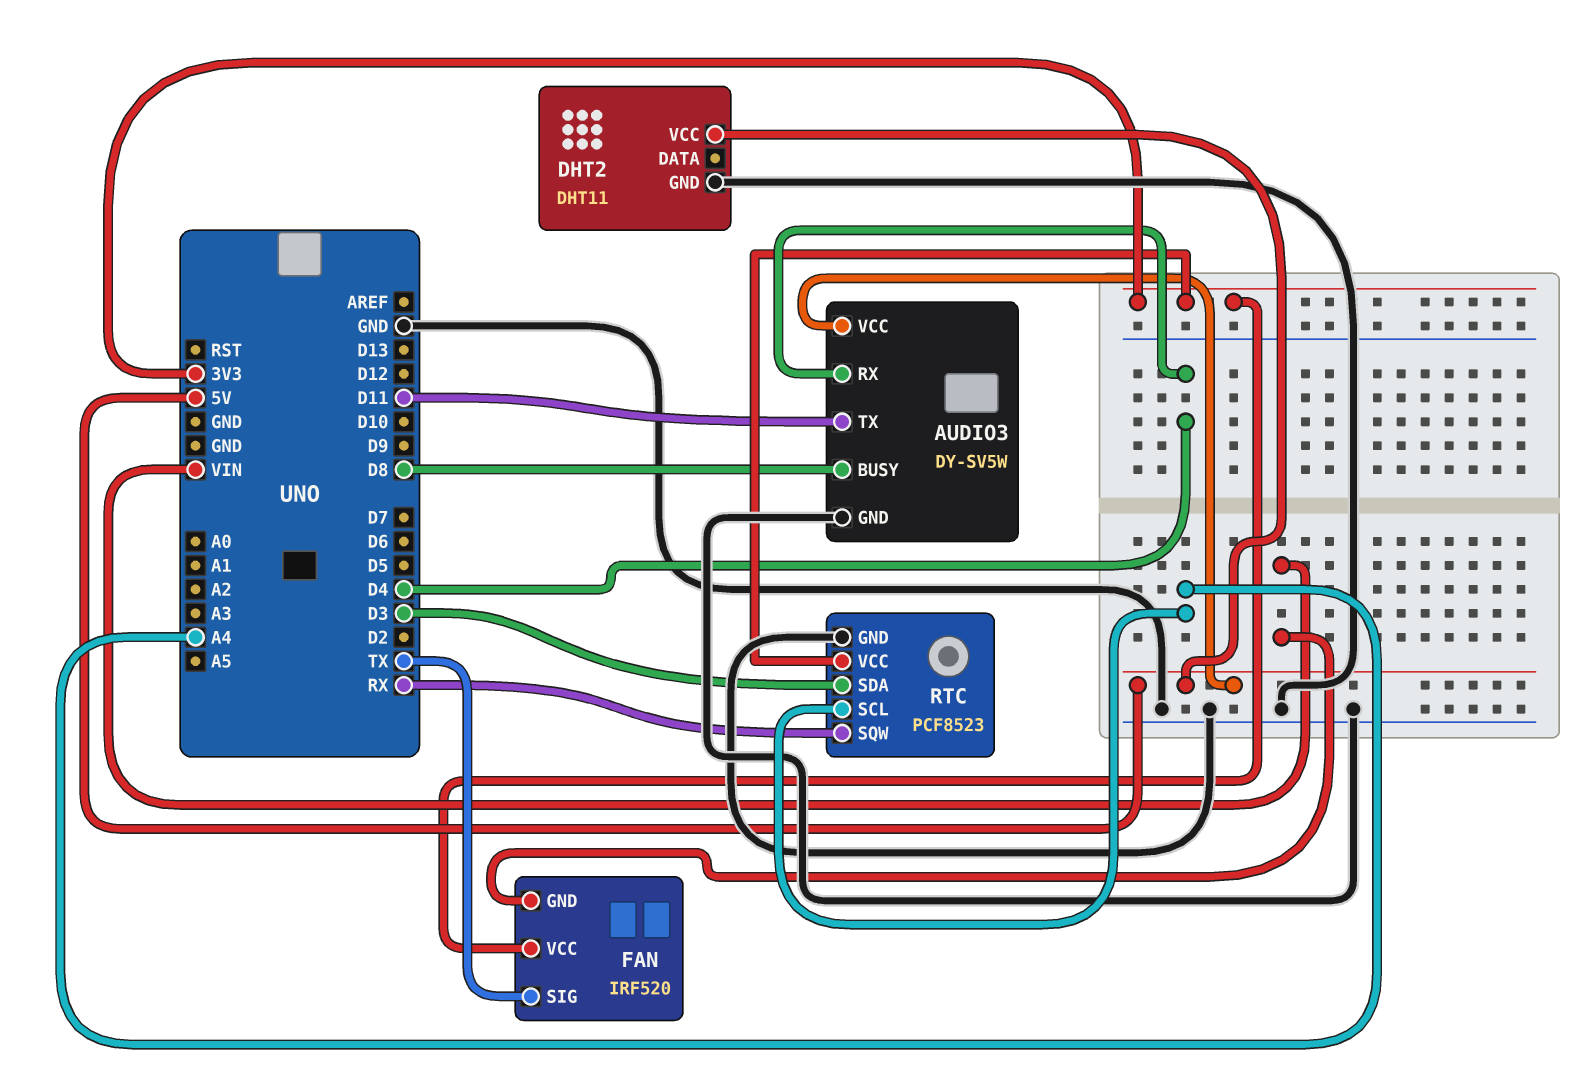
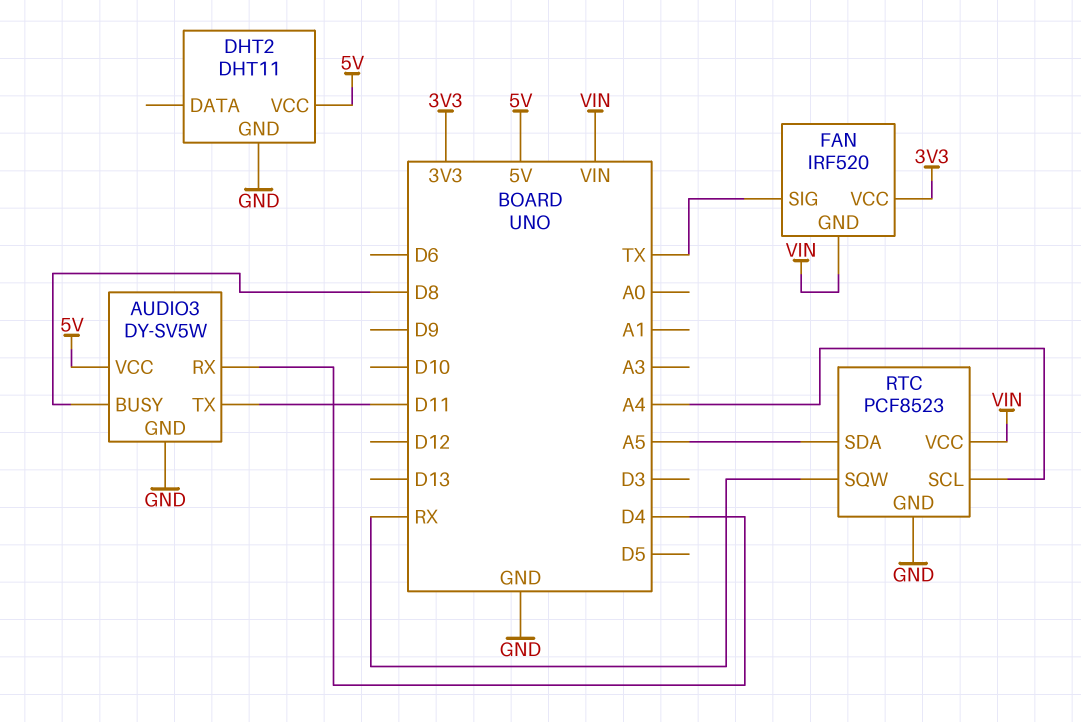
RTC pin SDA: D3 -> A5
RTC pin VCC: 3V3 -> VIN

